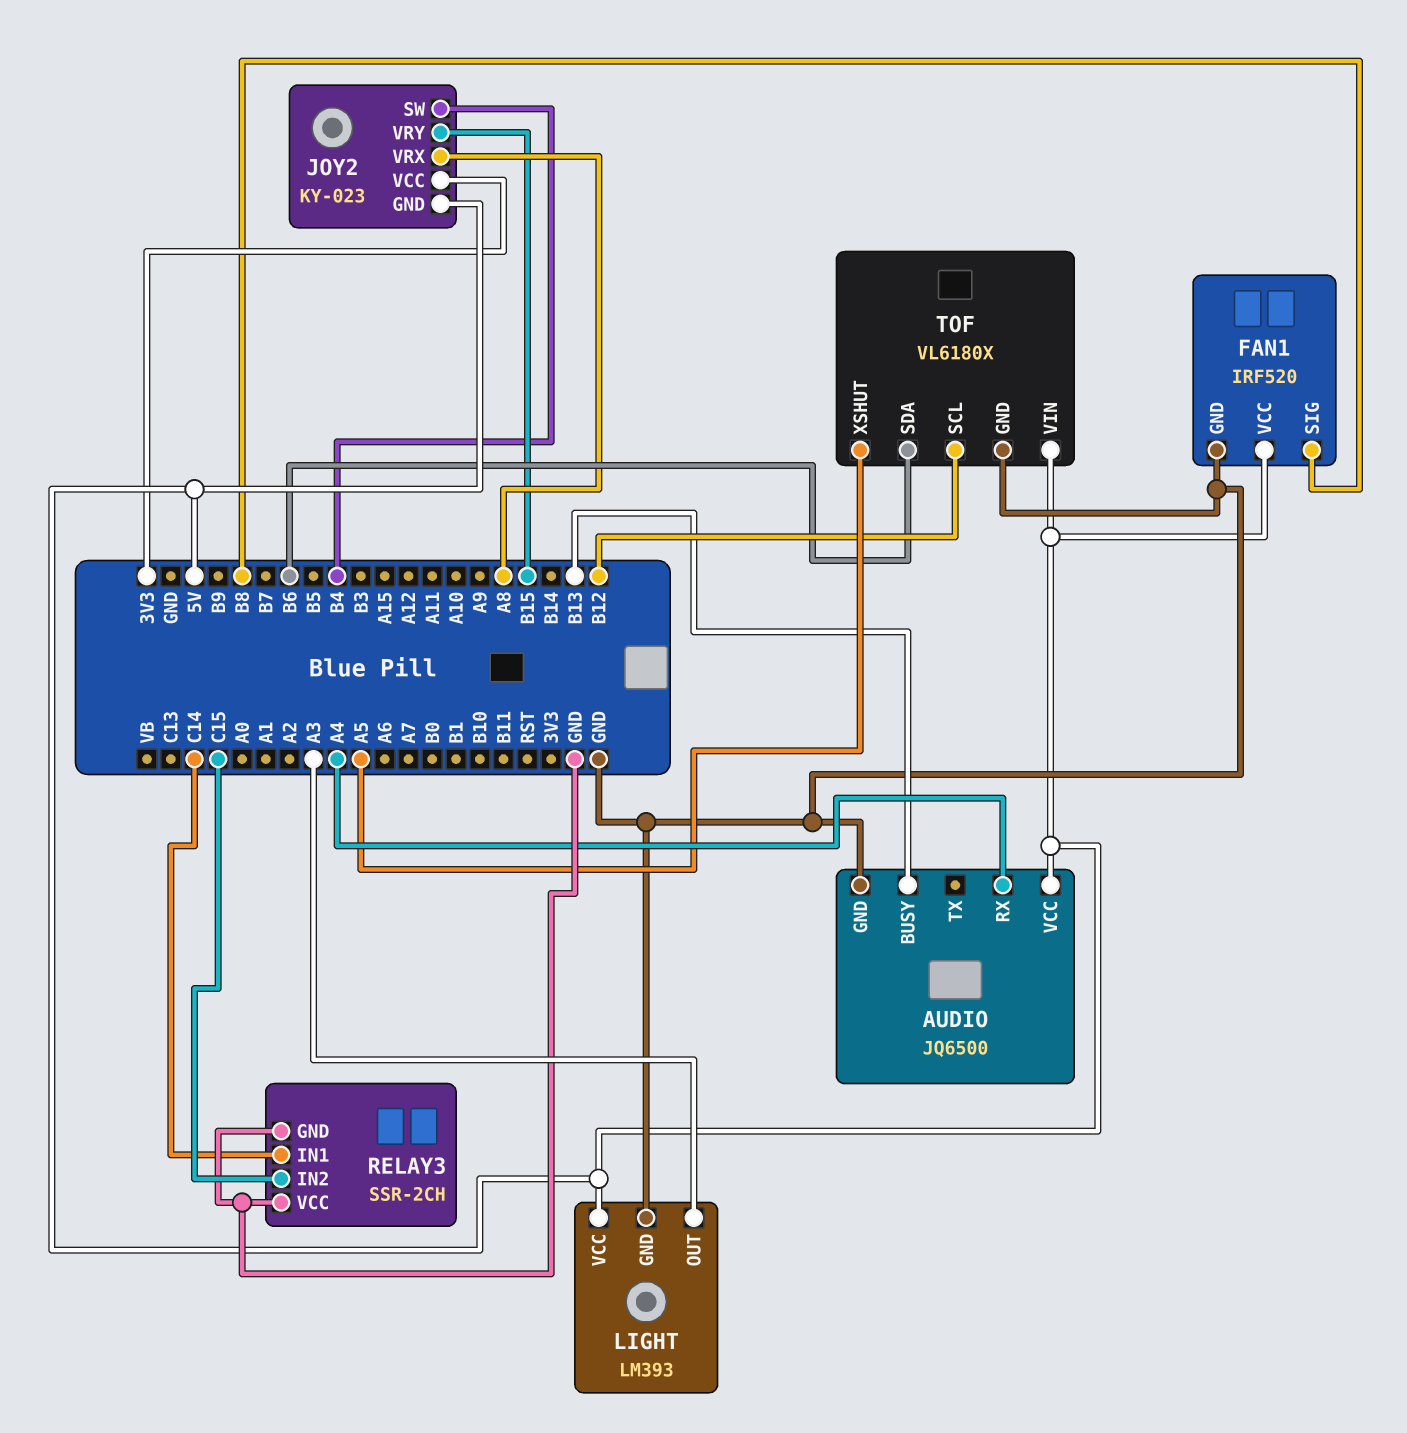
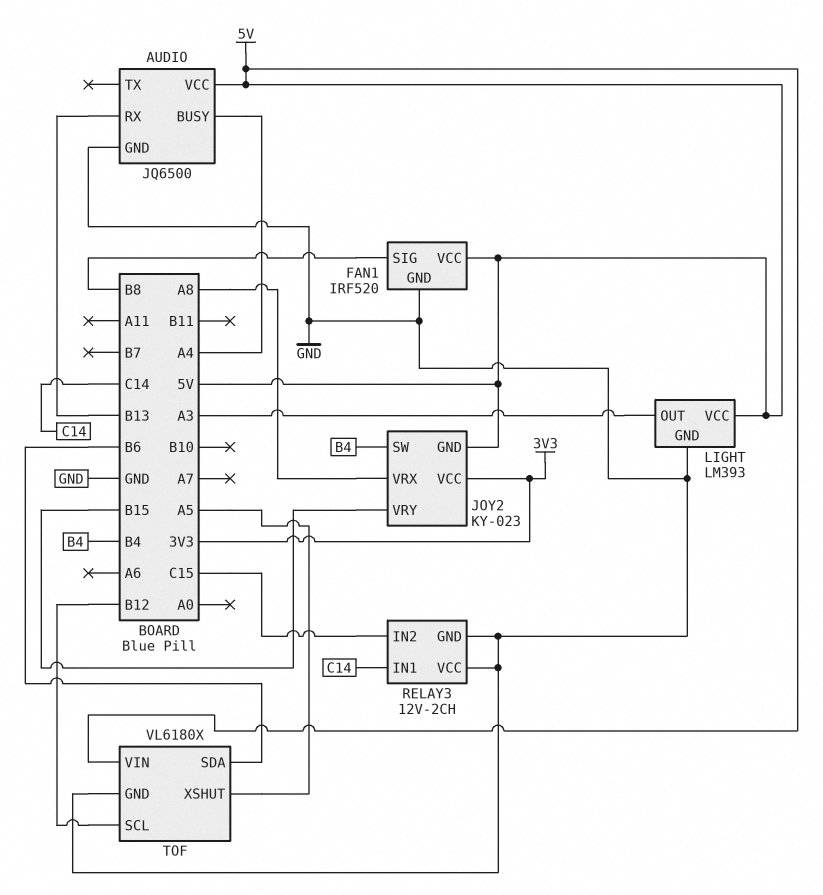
AUDIO pin BUSY: B13 -> A4
AUDIO pin RX: A4 -> B13
RELAY3: SSR-2CH -> 12V-2CH

